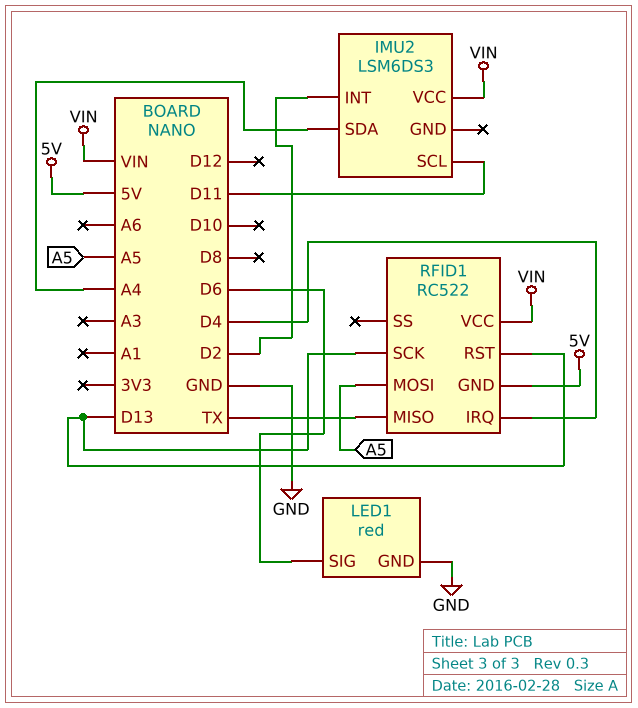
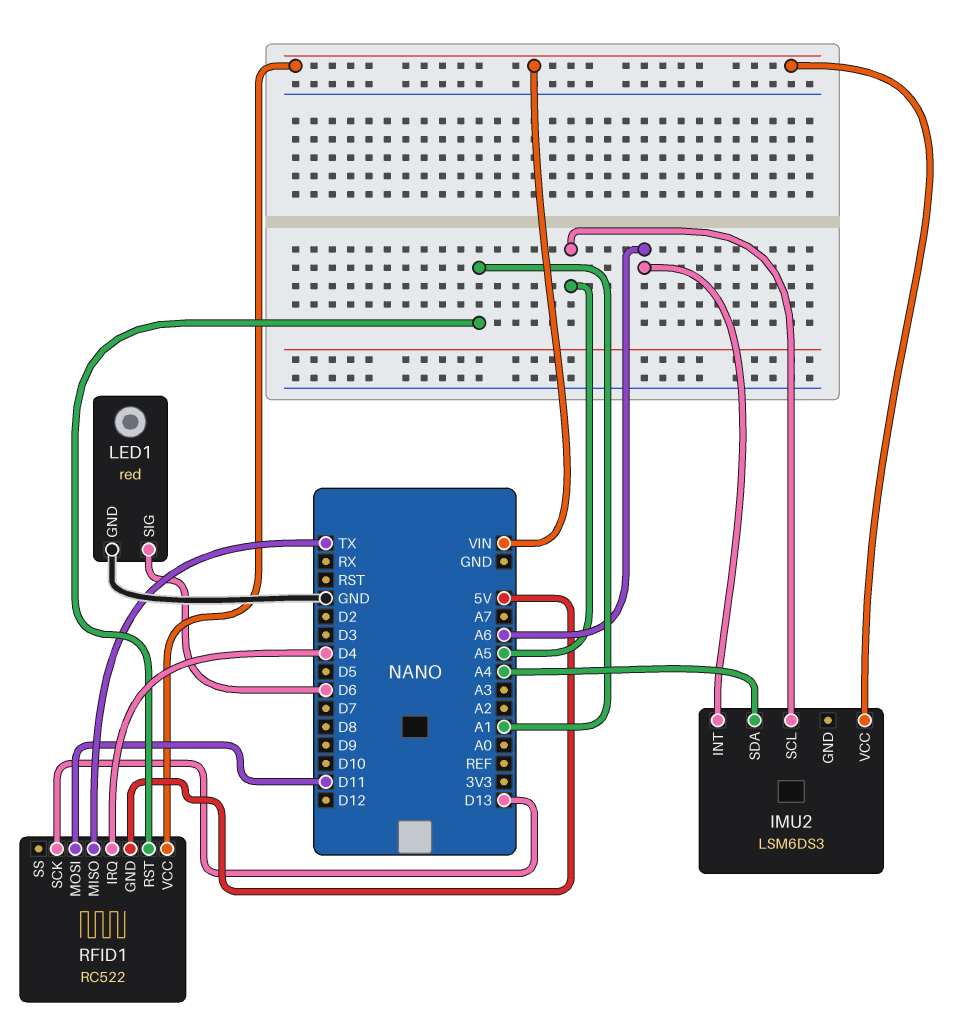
IMU2 pin INT: D2 -> A6
IMU2 pin SCL: D11 -> A5
RFID1 pin MOSI: A5 -> D11
RFID1 pin RST: D13 -> A1

